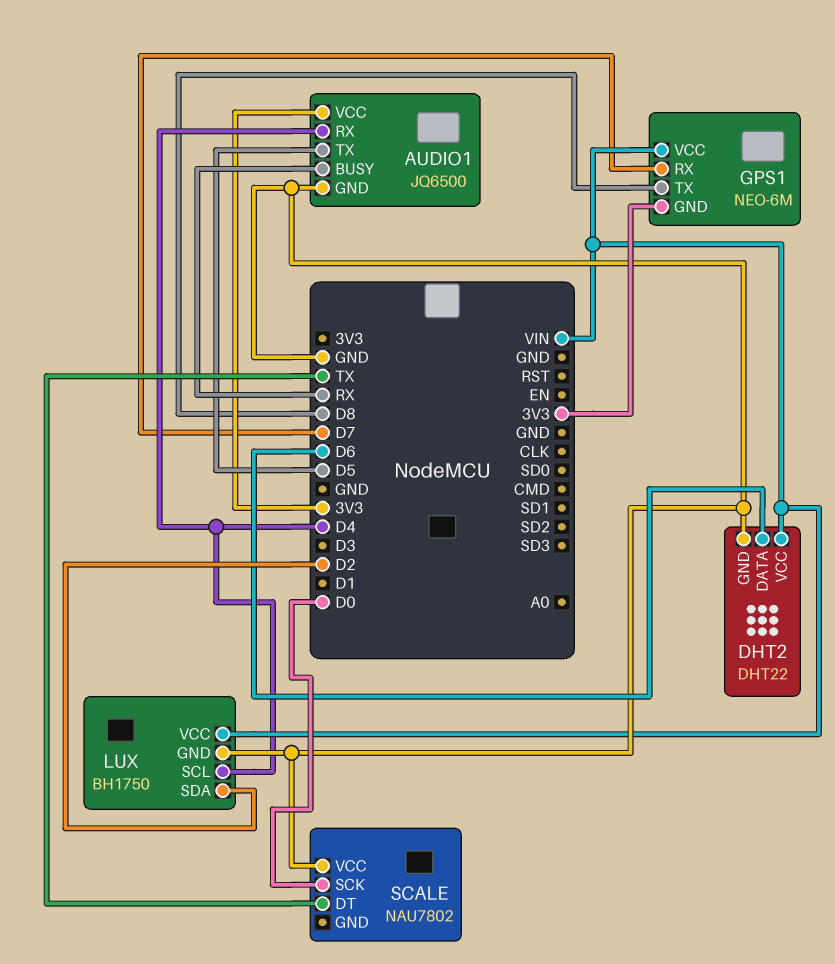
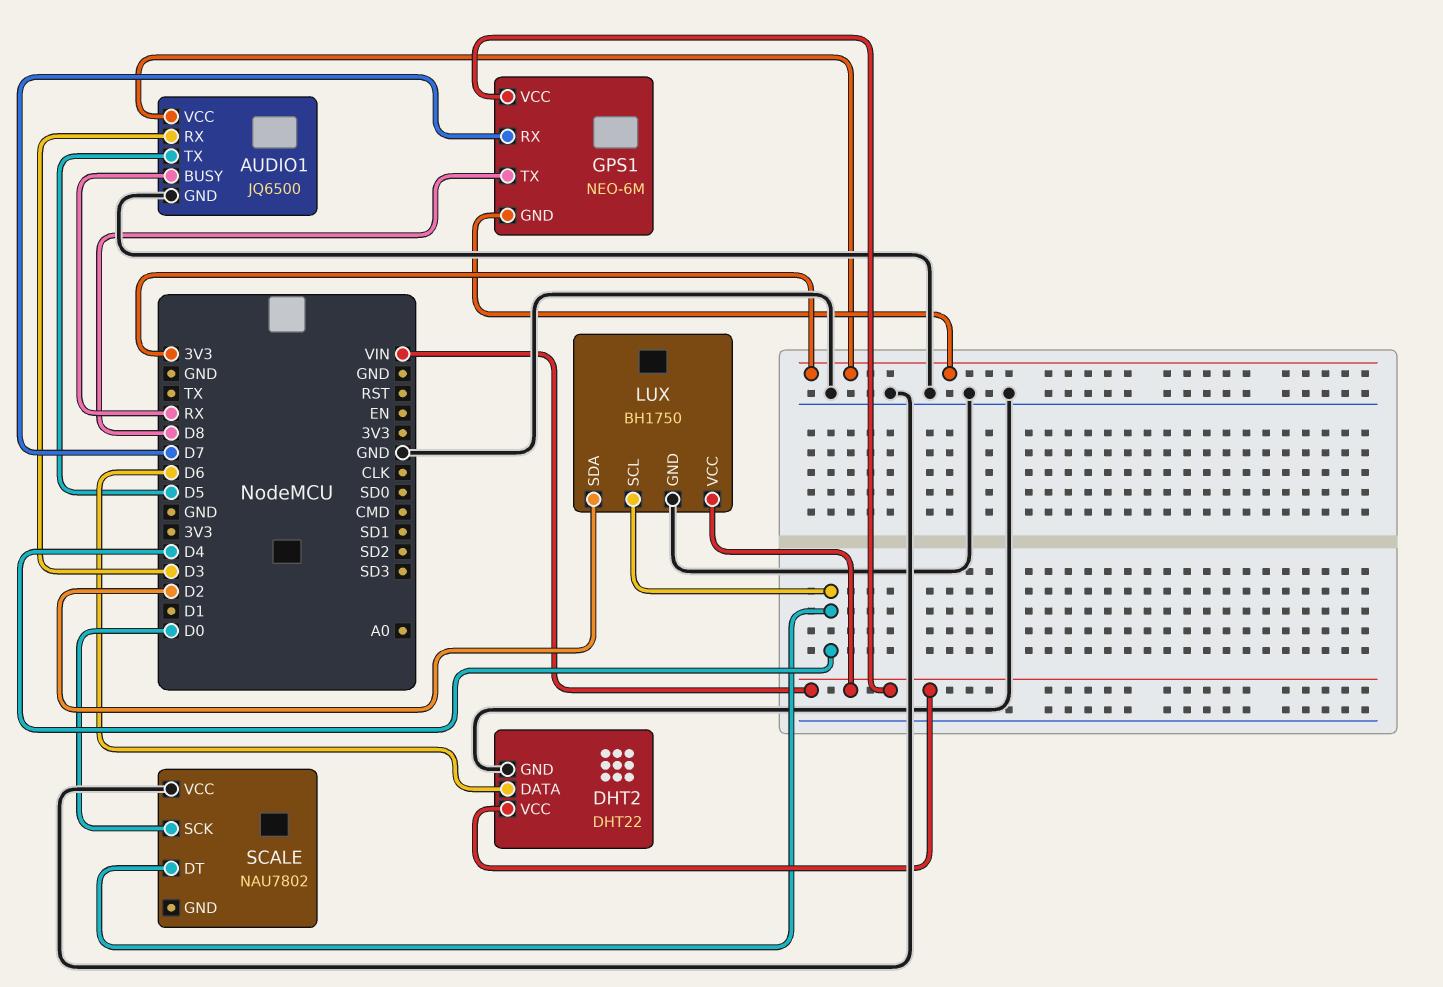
AUDIO1 pin RX: D4 -> D3
SCALE pin DT: TX -> D4

